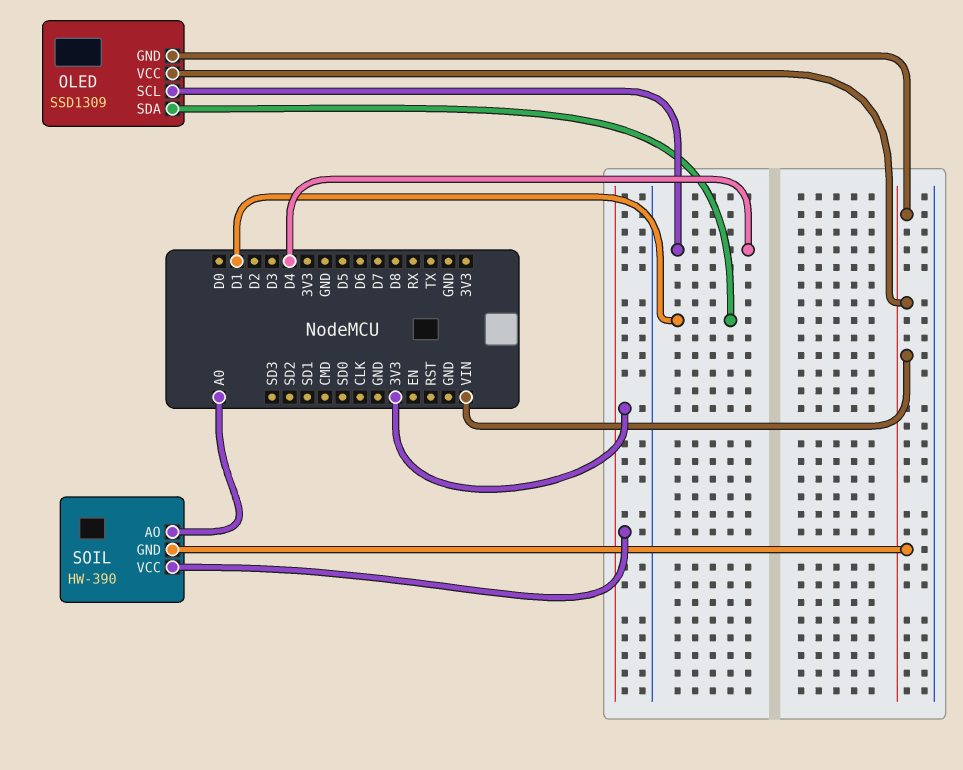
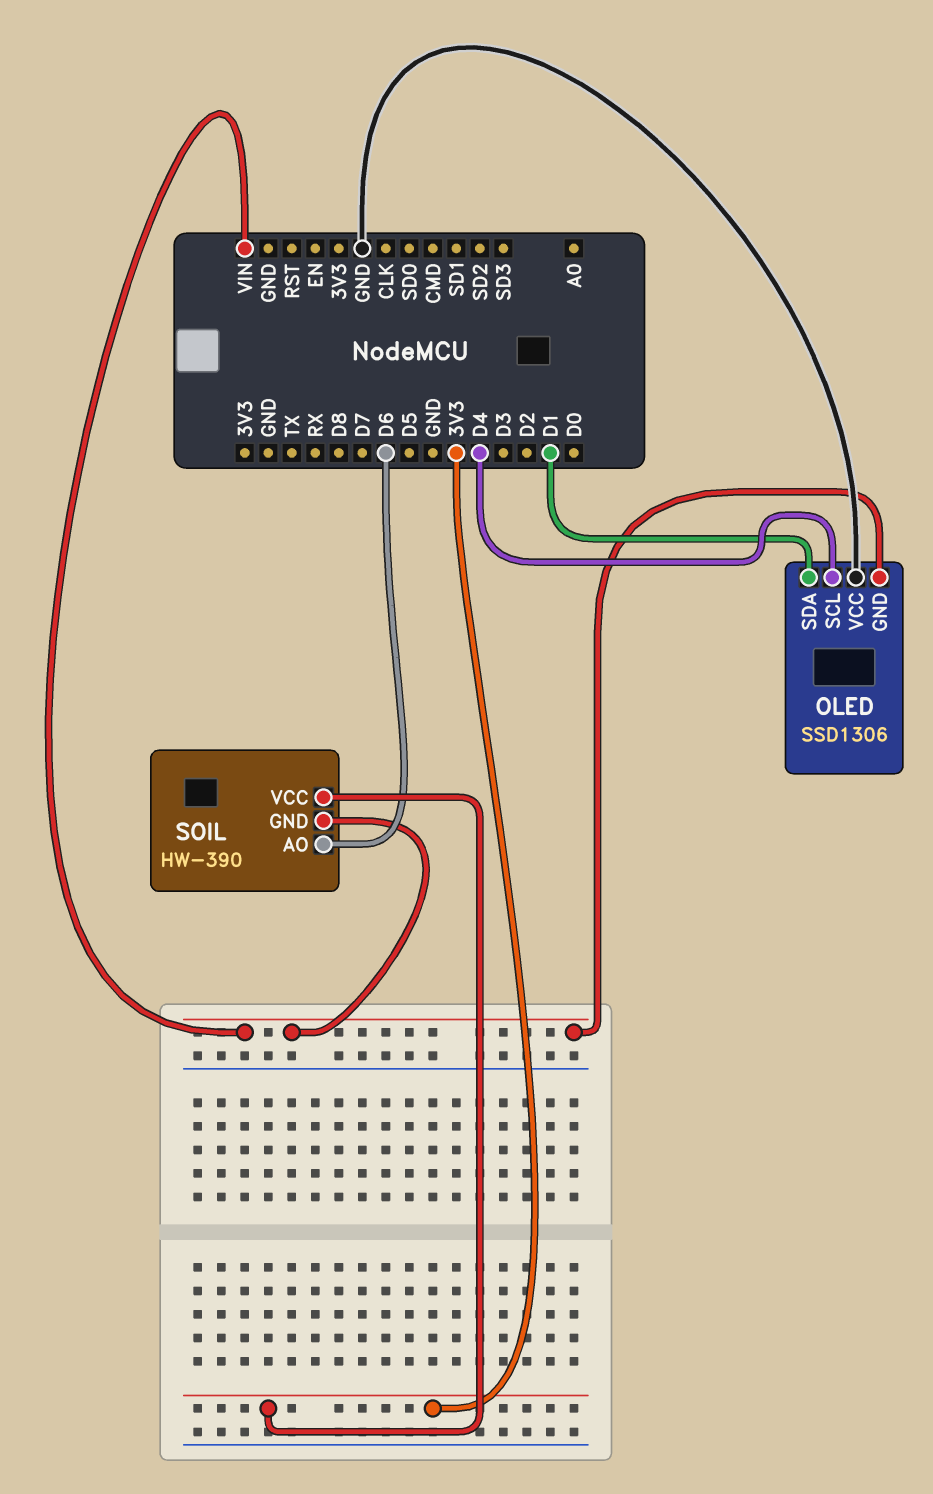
OLED: SSD1309 -> SSD1306
OLED pin VCC: VIN -> GND
SOIL pin AO: A0 -> D6

